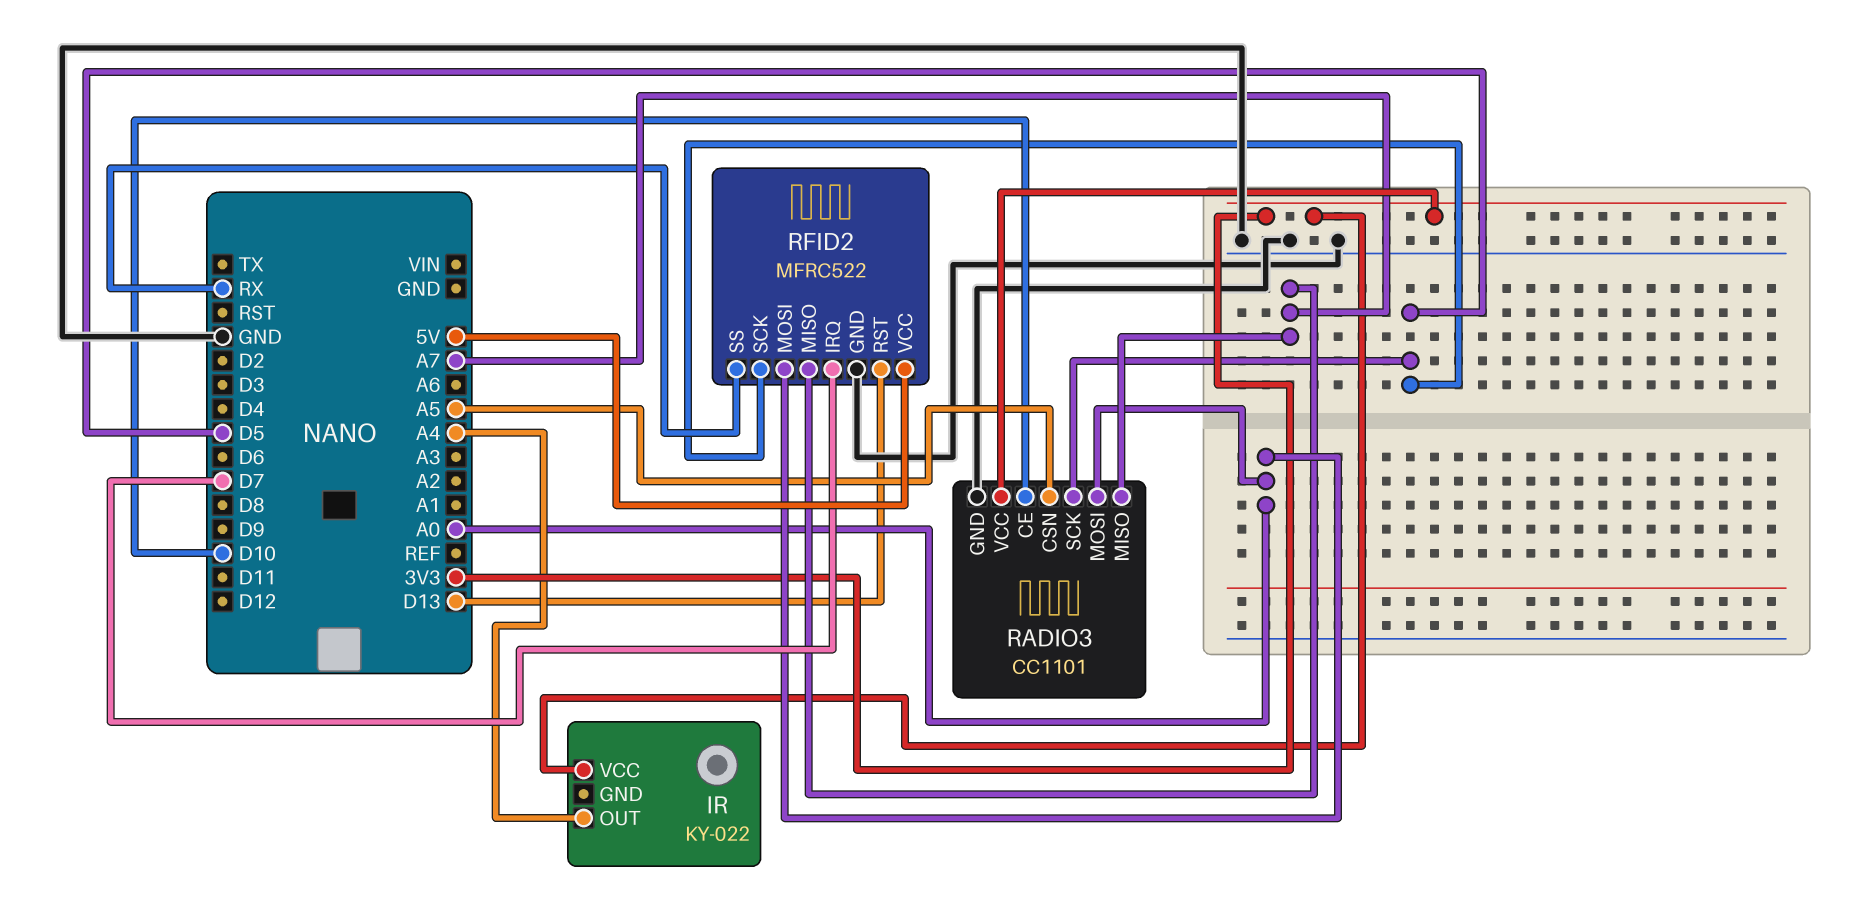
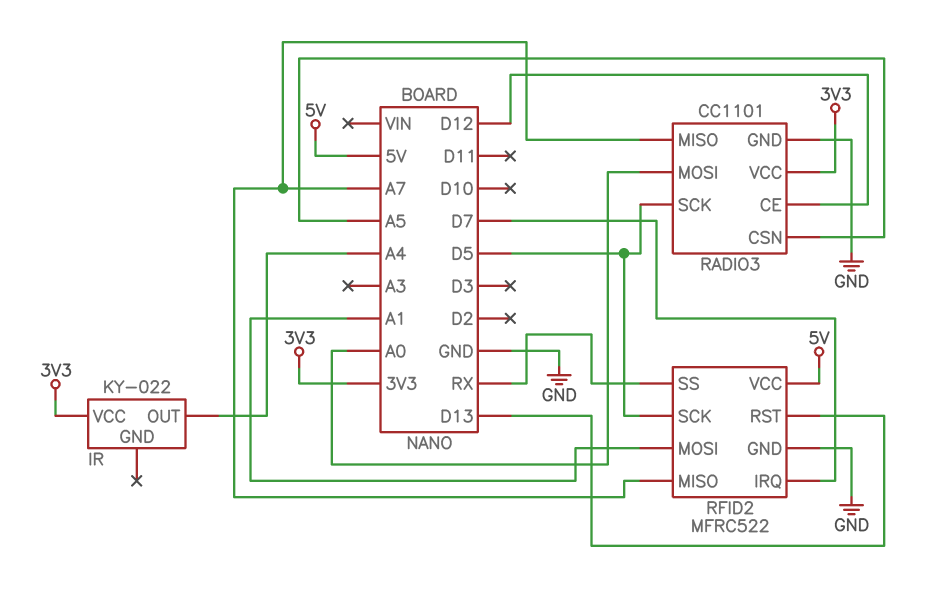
RADIO3 pin CE: D10 -> D12
RFID2 pin MOSI: A0 -> A1

